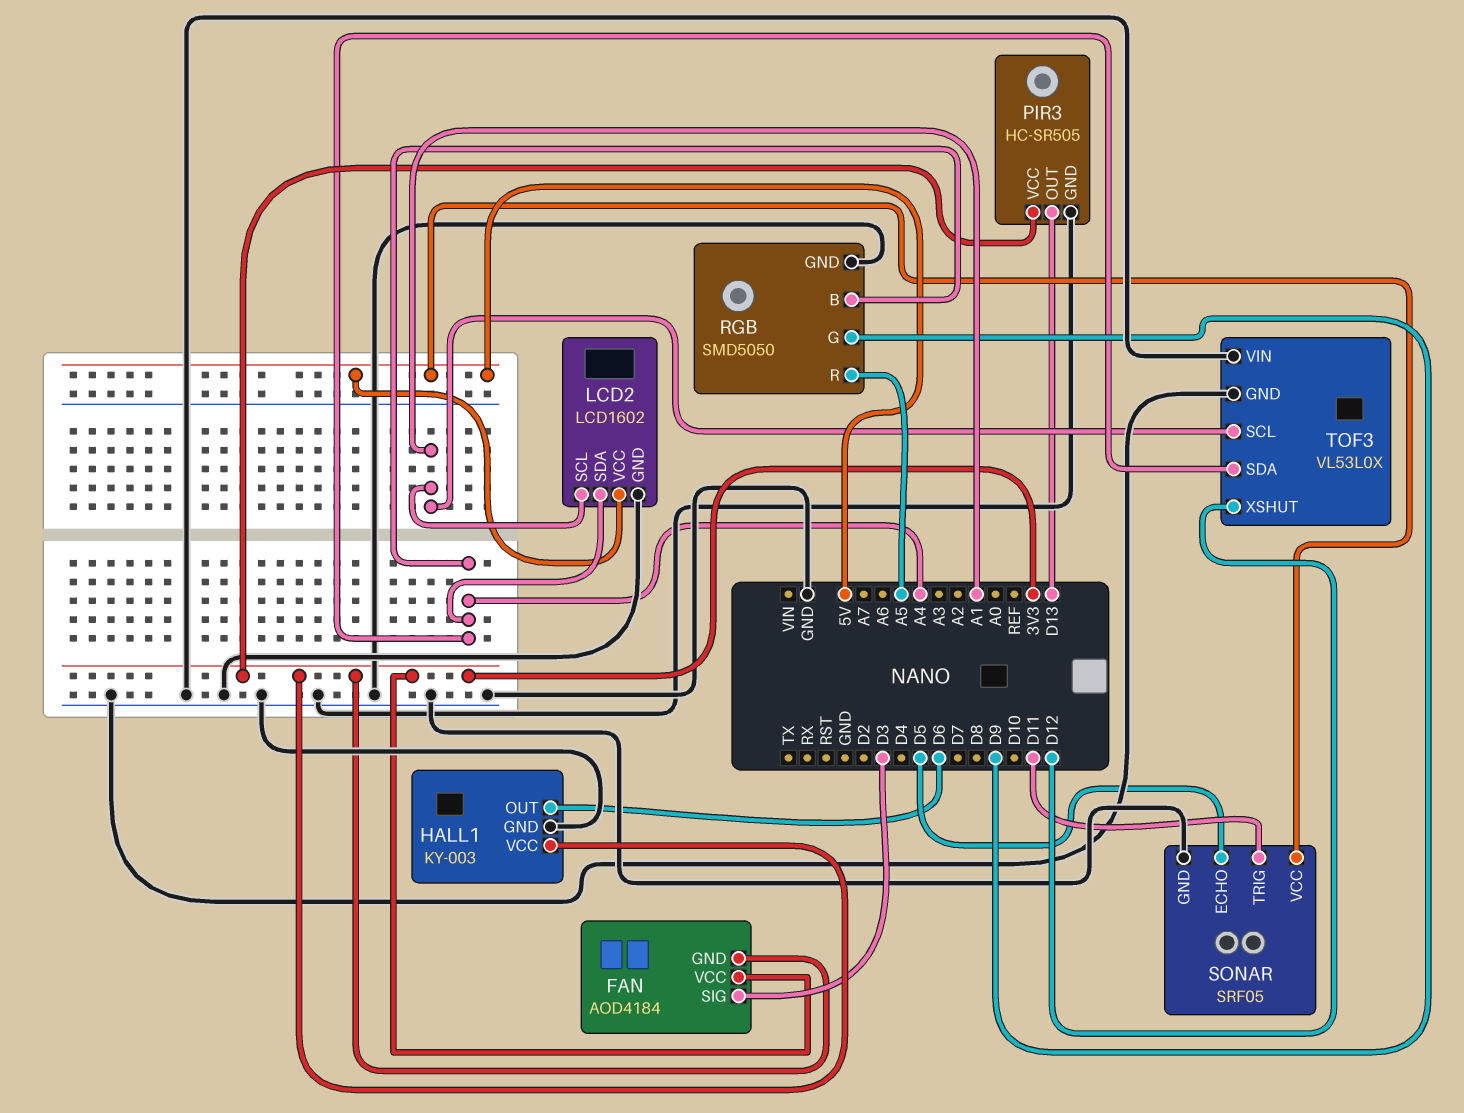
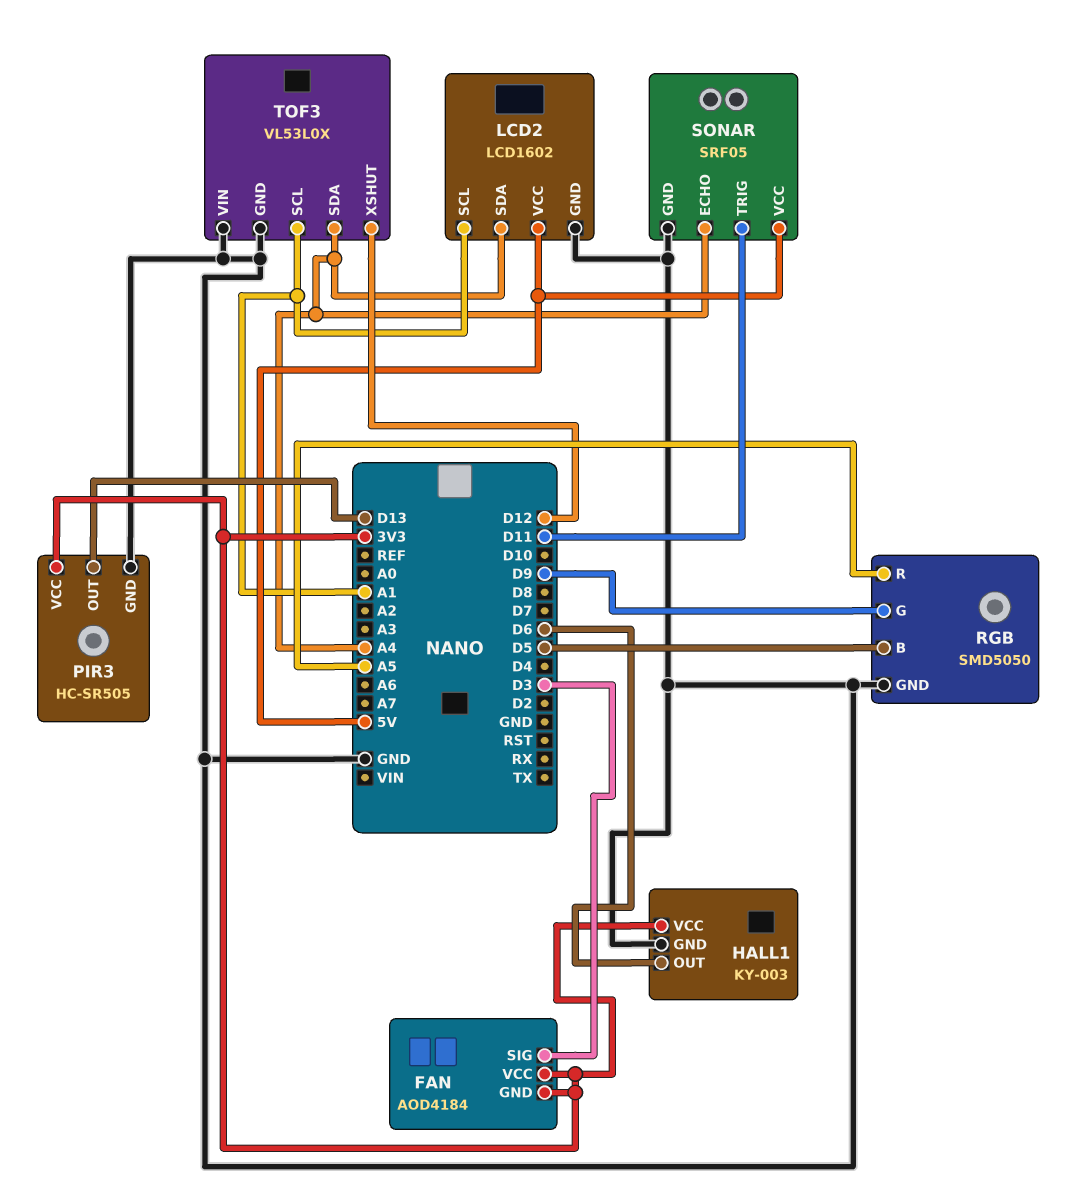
RGB pin B: A4 -> D5
SONAR pin ECHO: D5 -> A4

